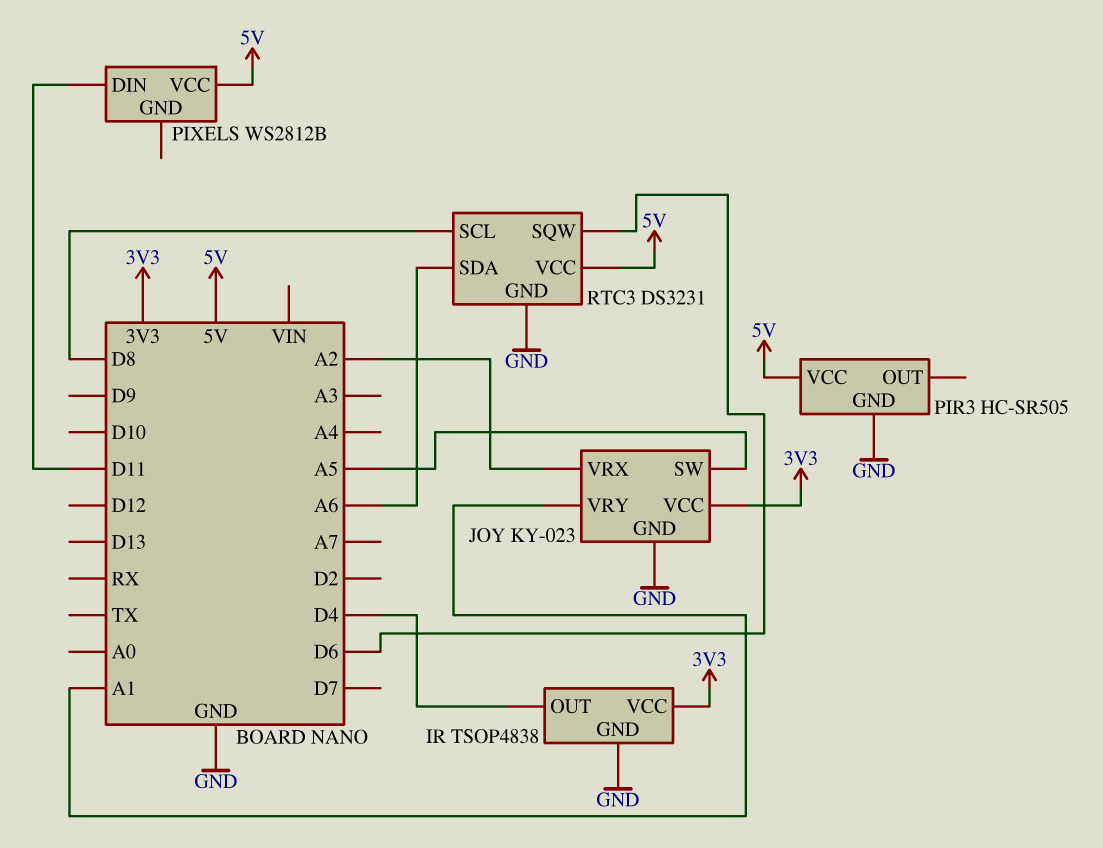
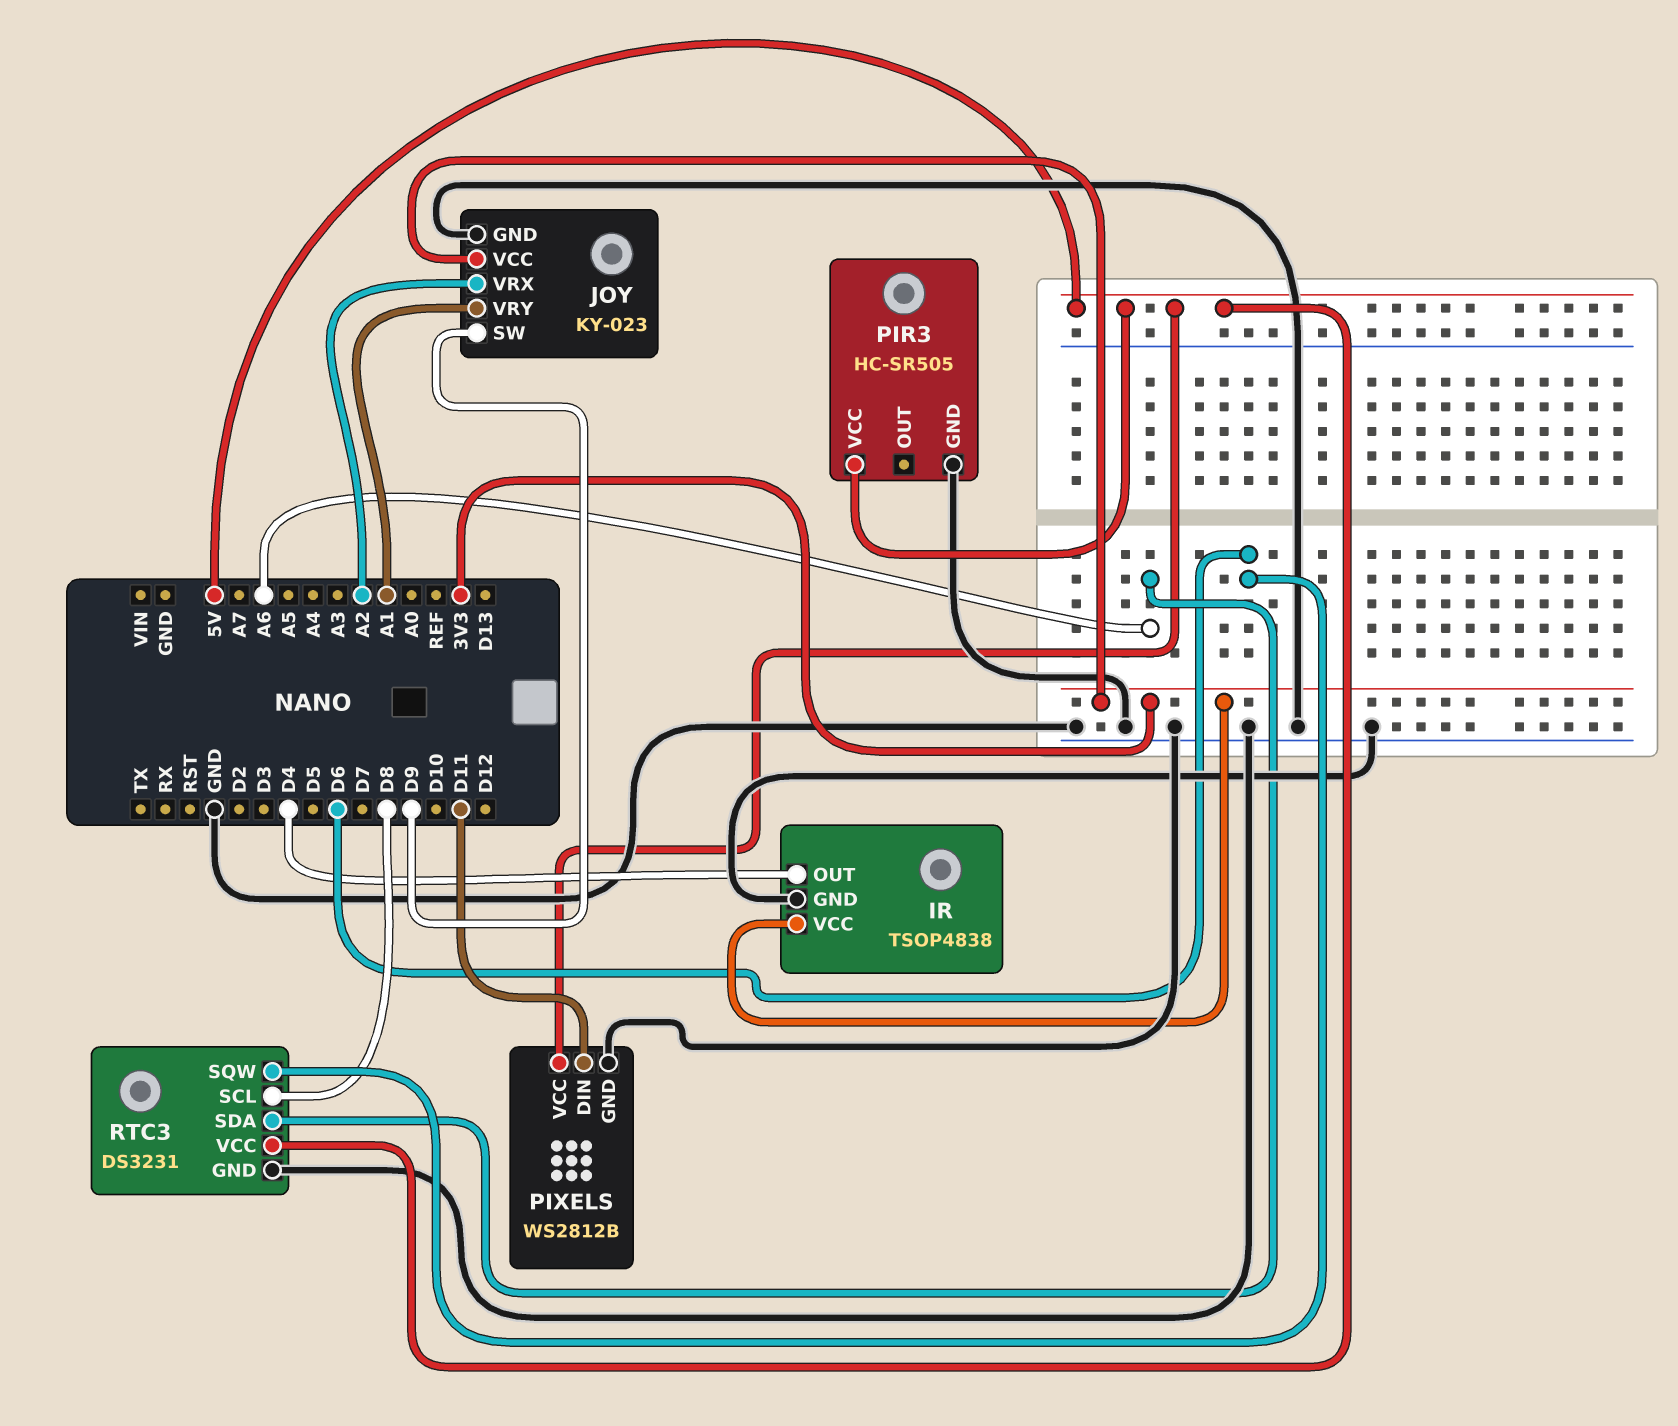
JOY pin SW: A5 -> D9
PIXELS pin GND: none -> GND

